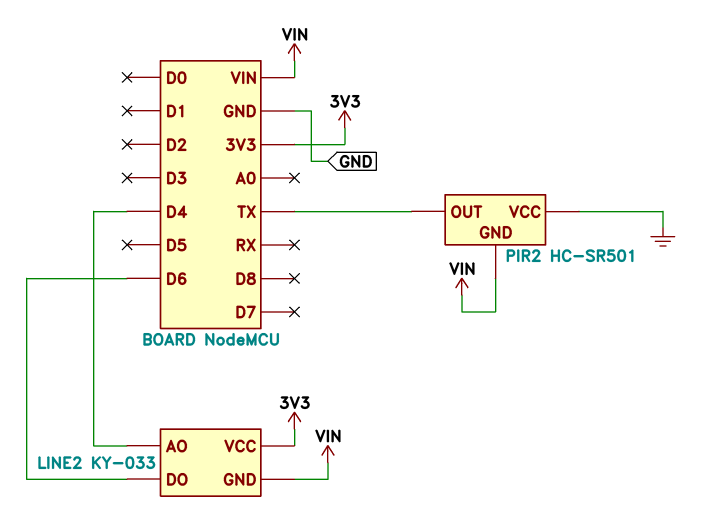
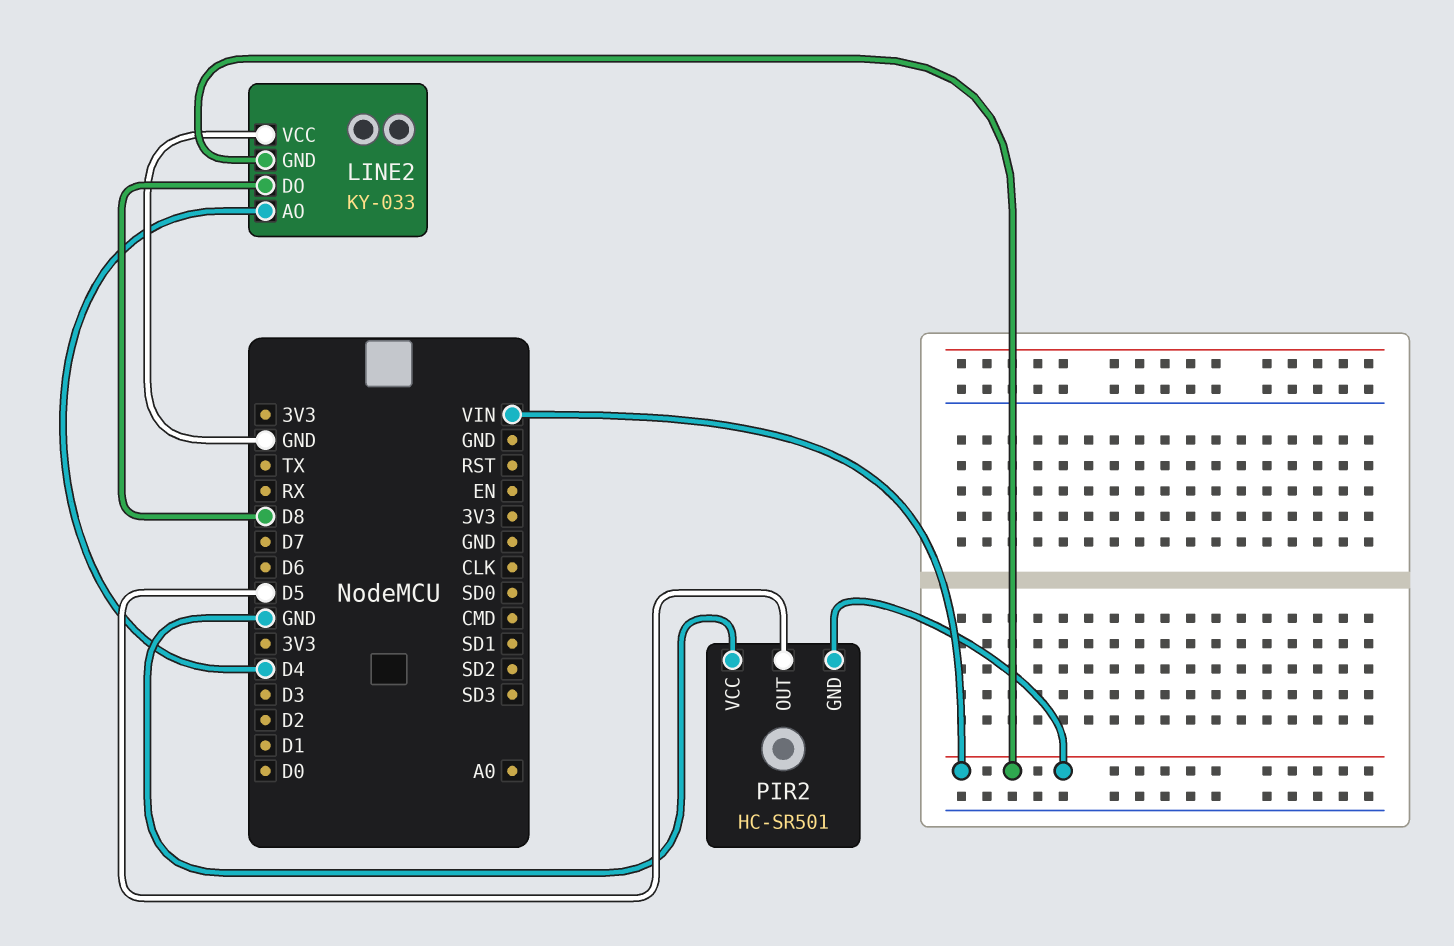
LINE2 pin DO: D6 -> D8
LINE2 pin VCC: 3V3 -> GND
PIR2 pin OUT: TX -> D5

